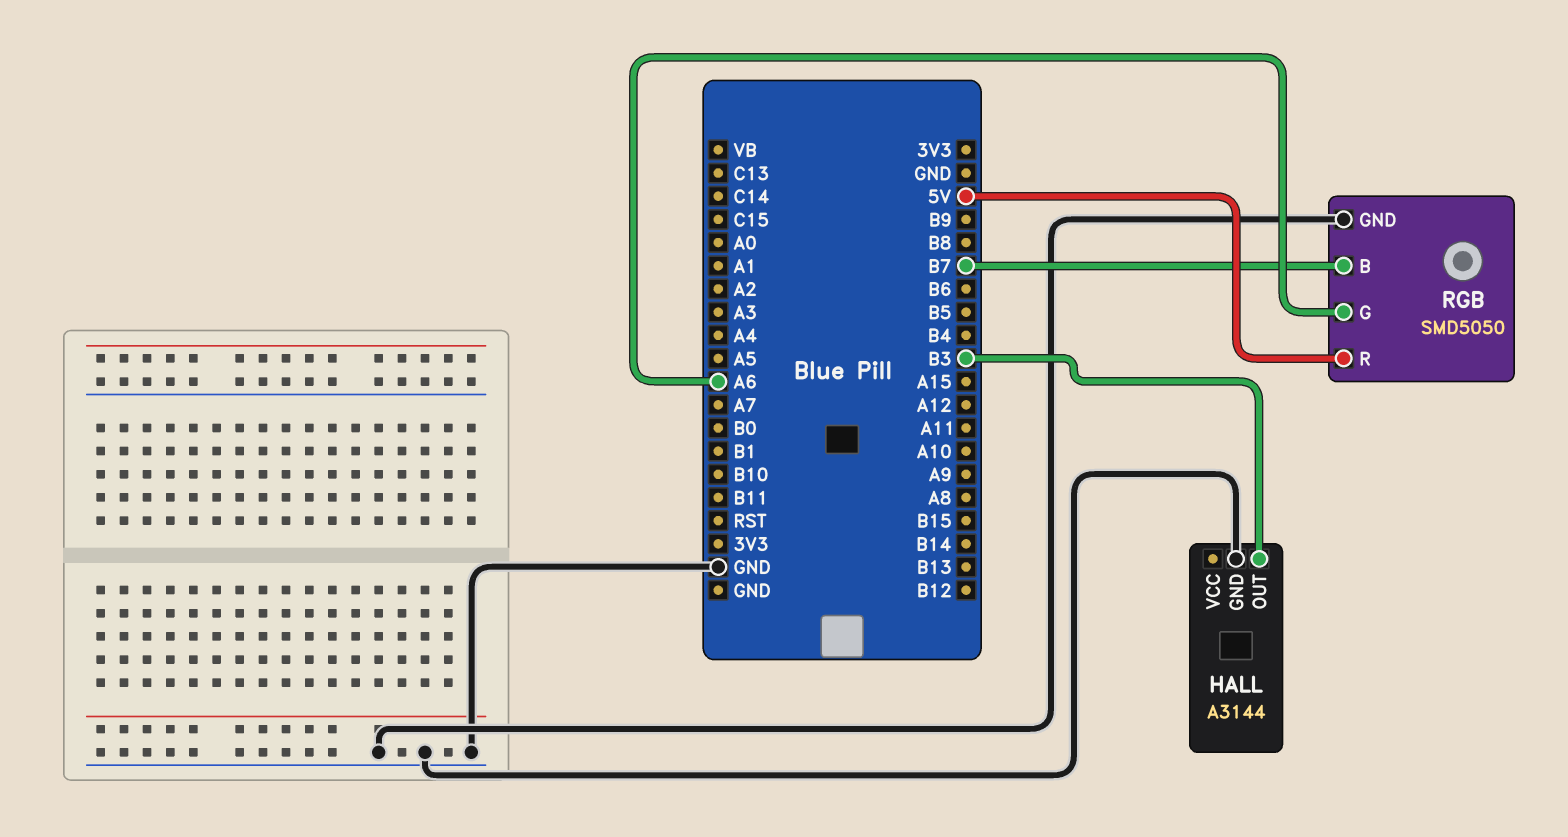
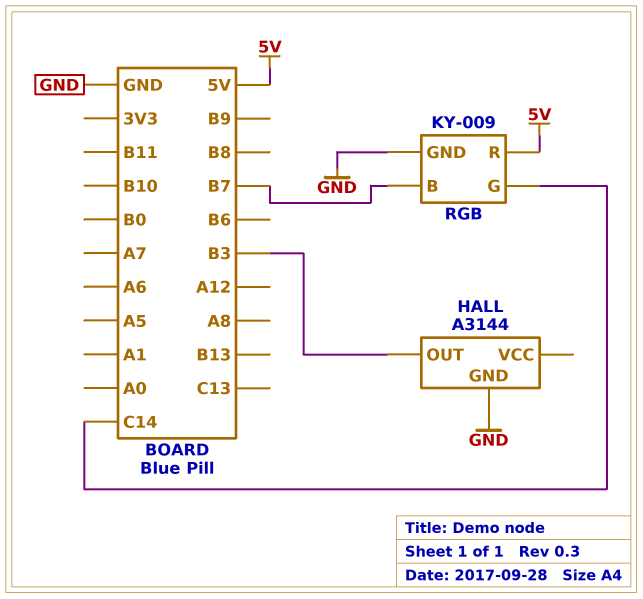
RGB: SMD5050 -> KY-009
RGB pin G: A6 -> C14

